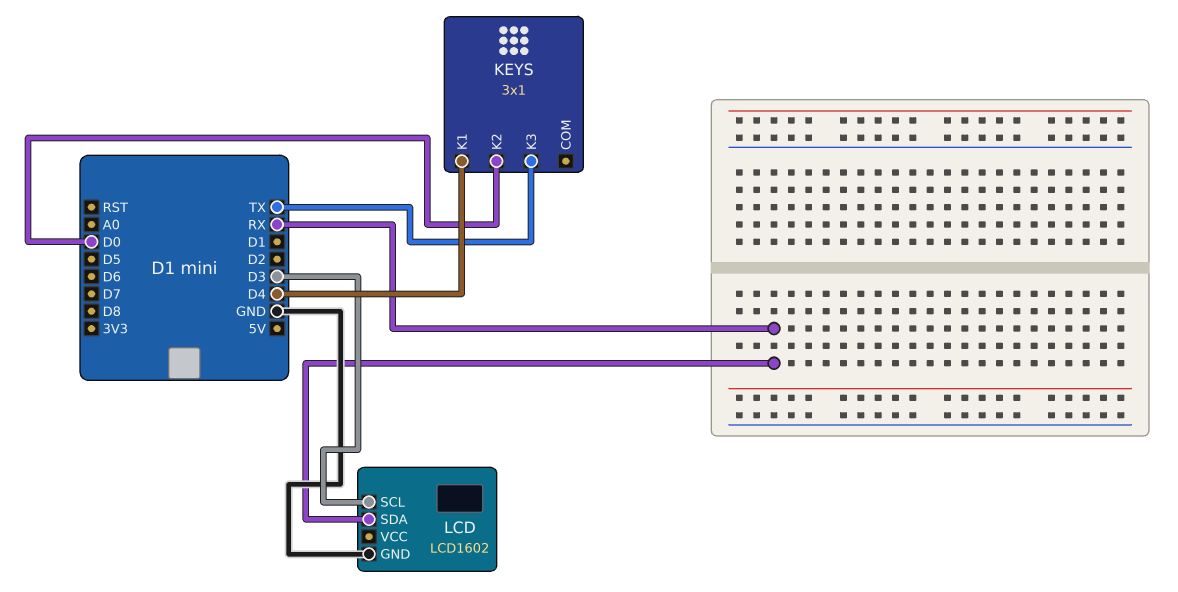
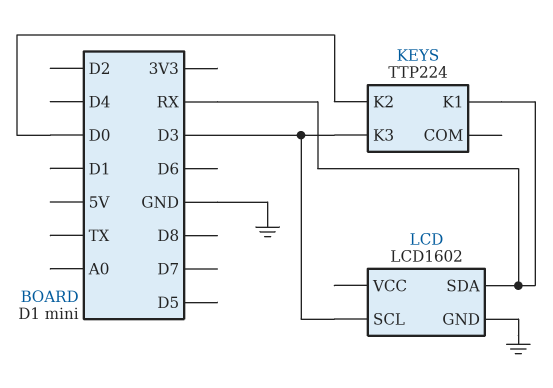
KEYS: 3x1 -> TTP224
KEYS pin K1: D4 -> RX
KEYS pin K3: TX -> D3

